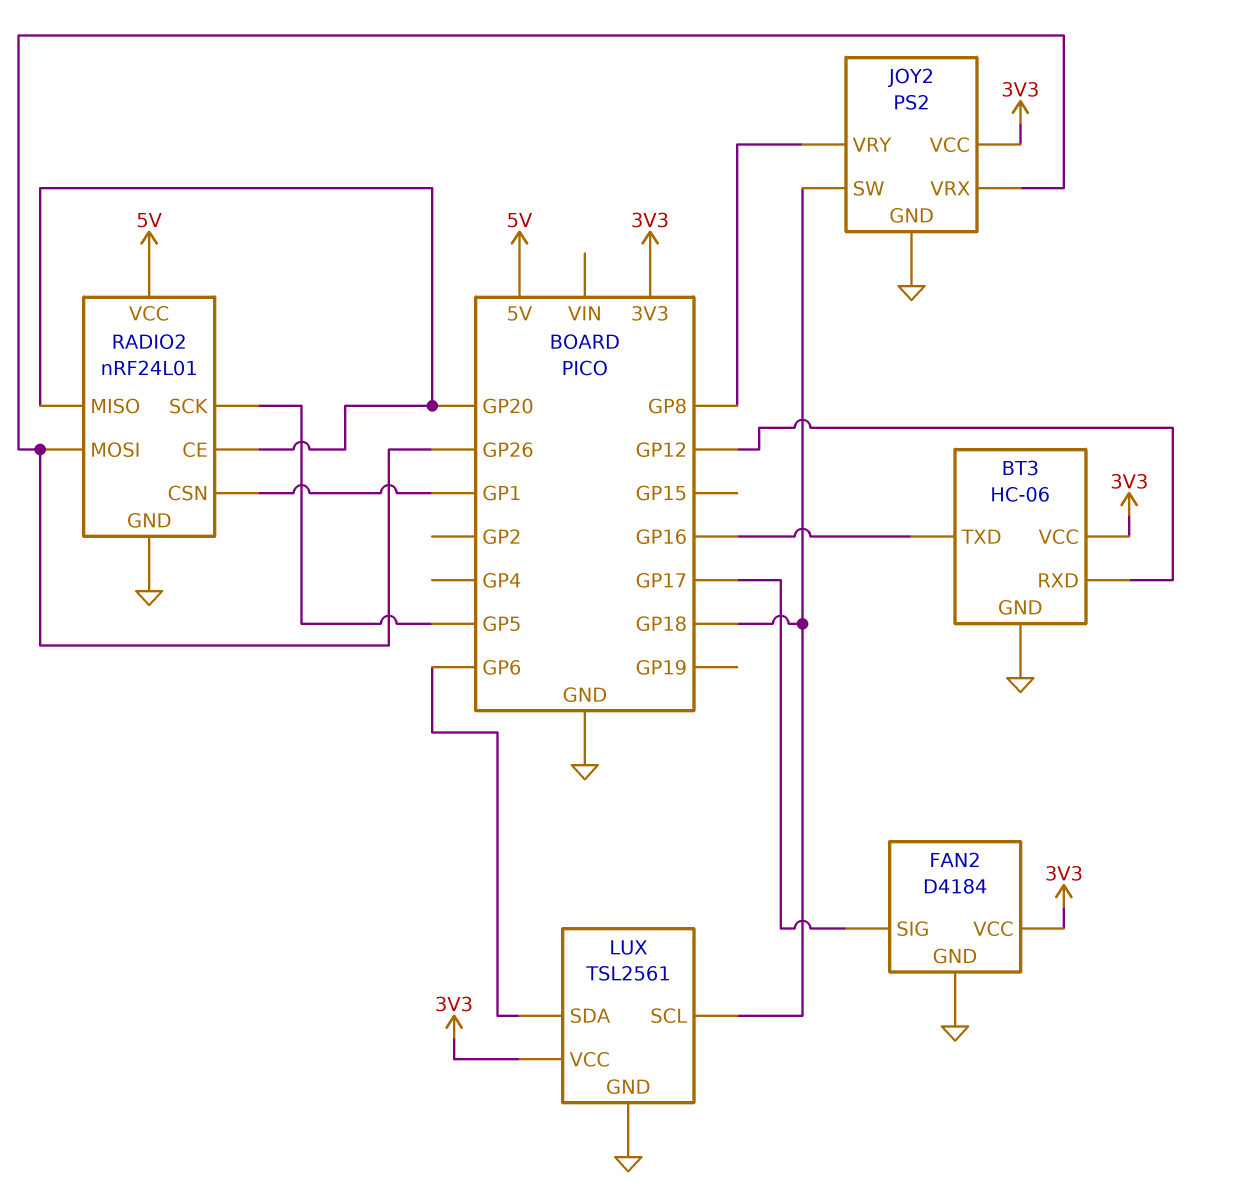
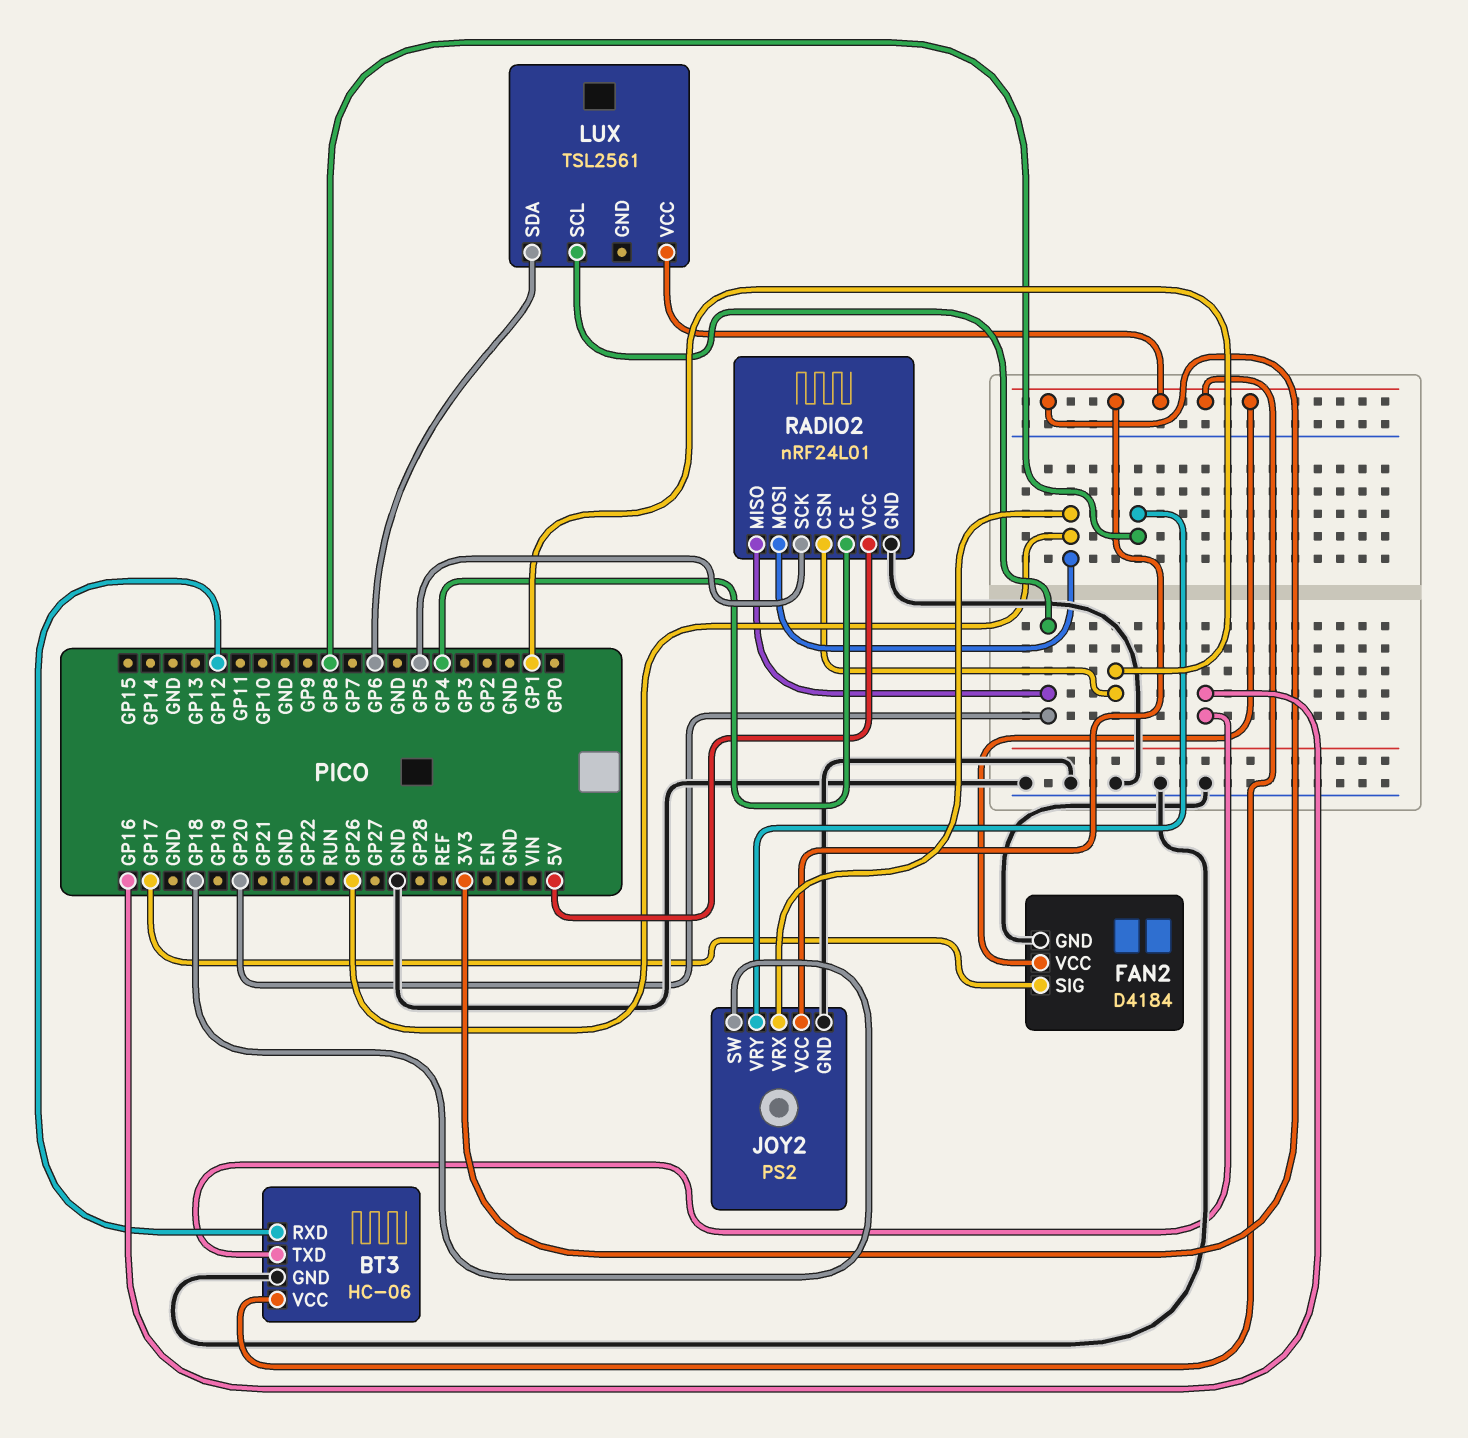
LUX pin GND: GND -> none
LUX pin SCL: GP18 -> GP20
RADIO2 pin CE: GP20 -> GP4

